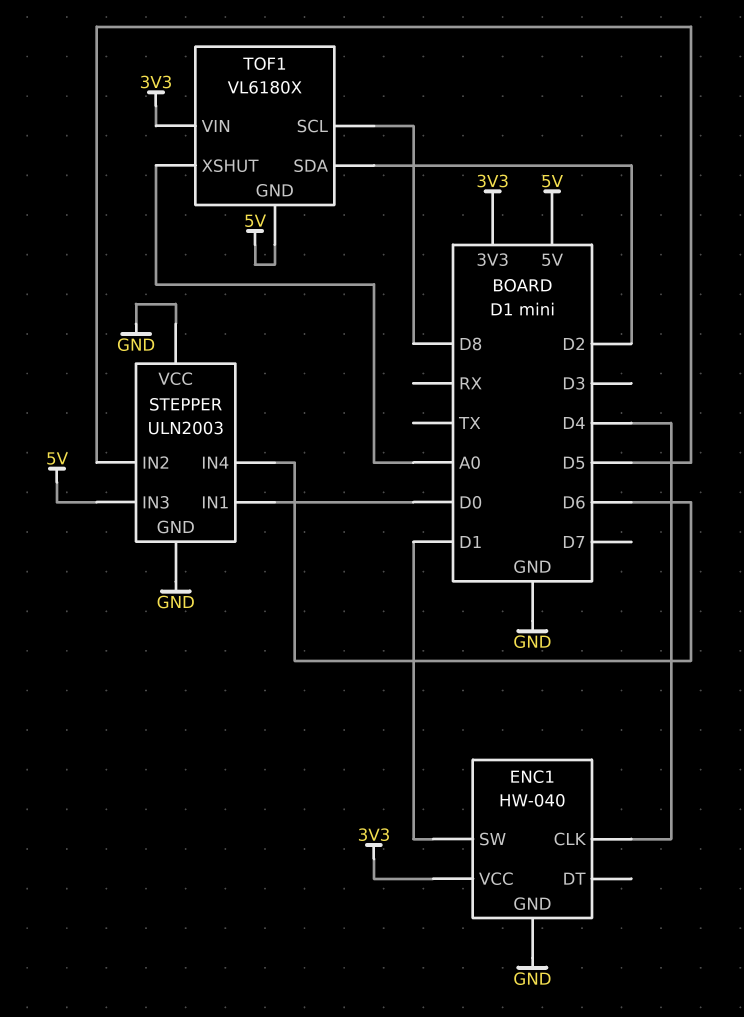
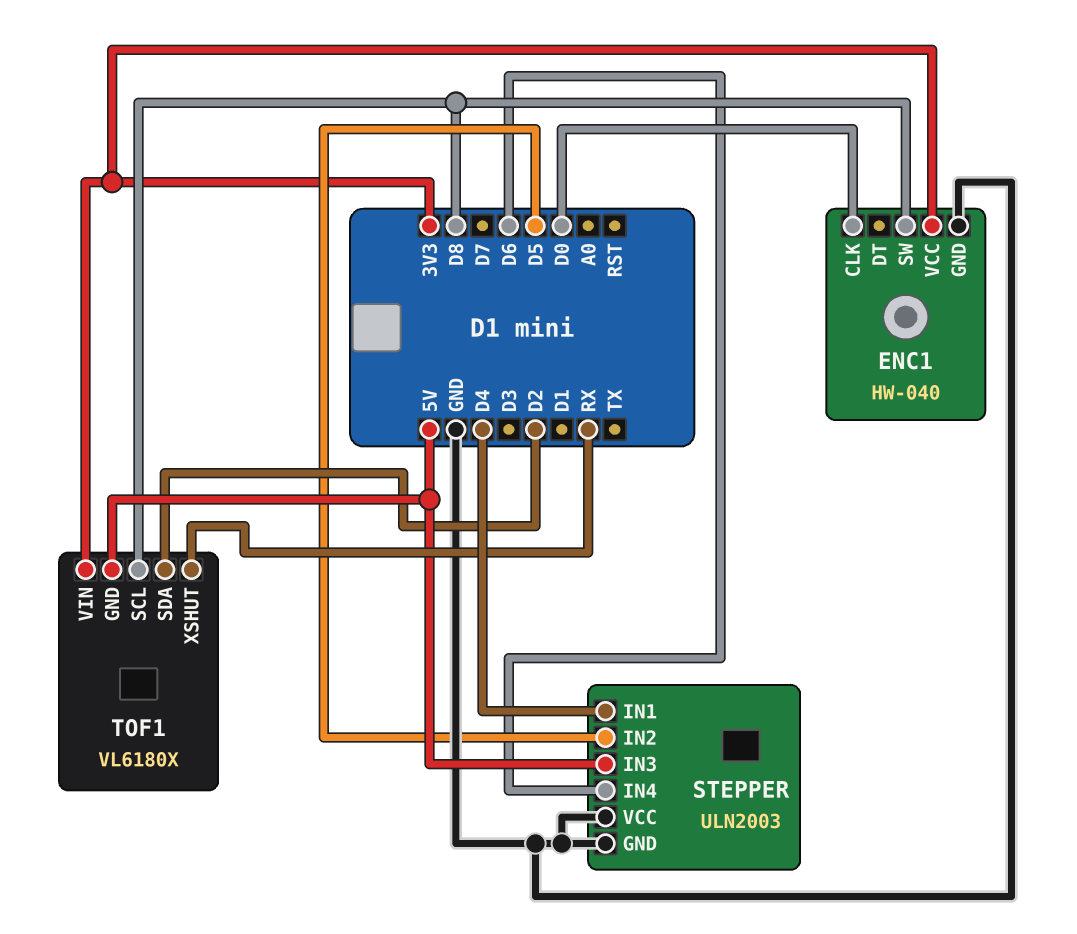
ENC1 pin CLK: D4 -> D0
ENC1 pin SW: D1 -> D8
STEPPER pin IN1: D0 -> D4
TOF1 pin XSHUT: A0 -> RX

